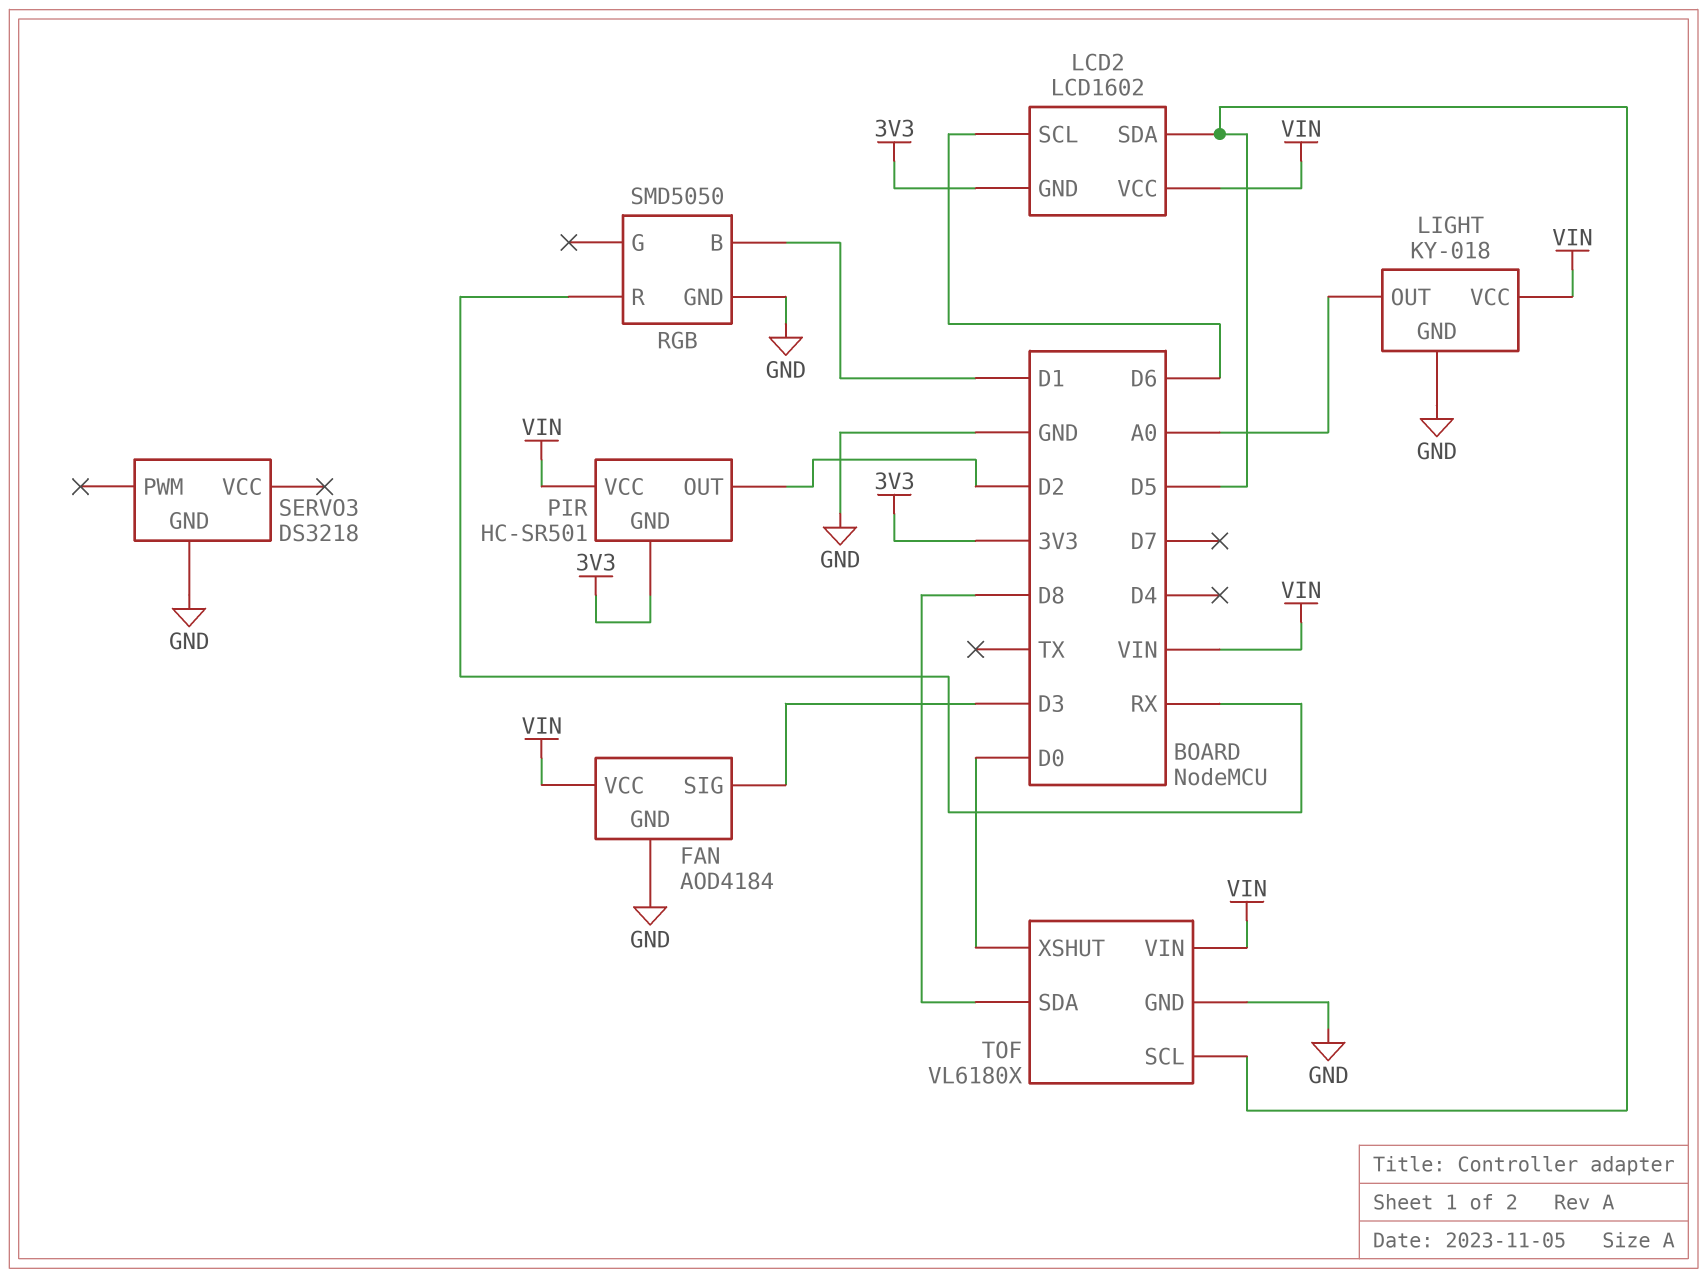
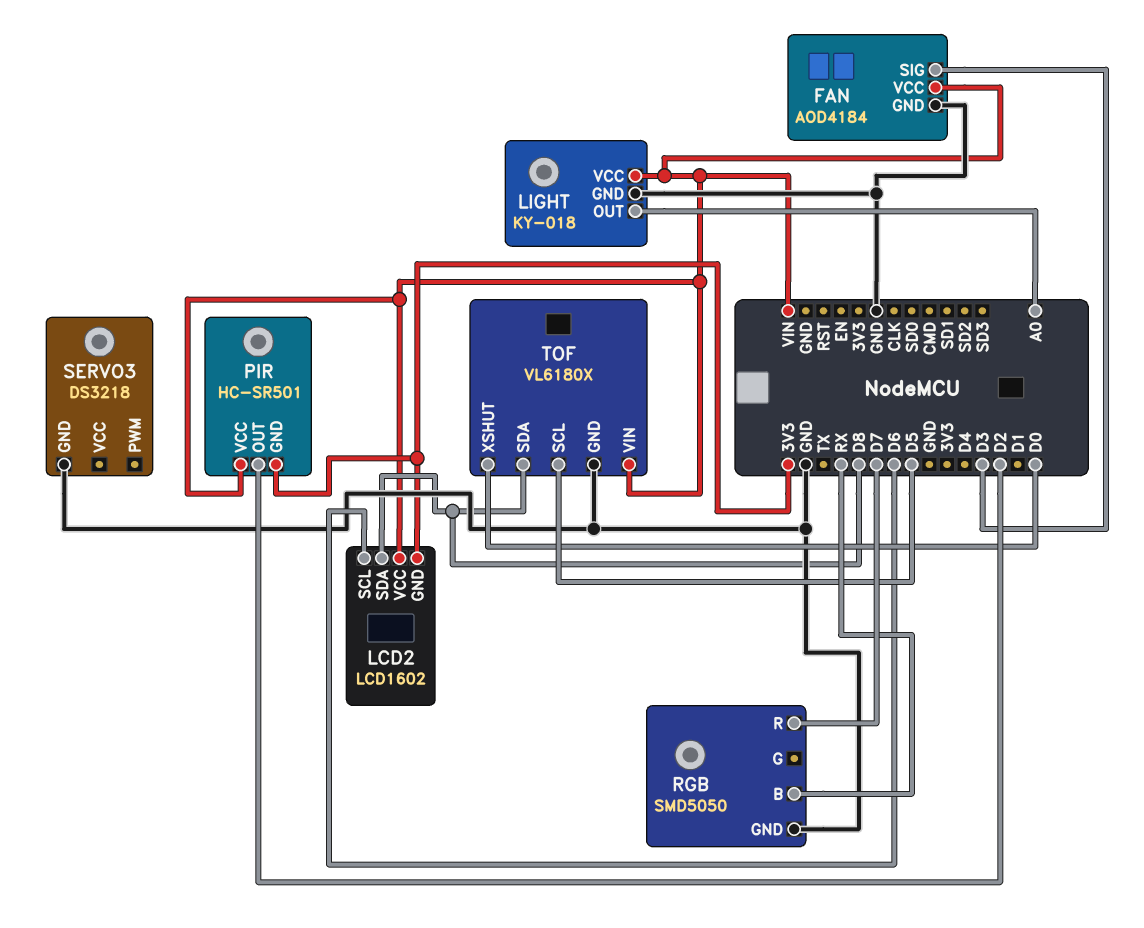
LCD2 pin SDA: D5 -> D8
RGB pin B: D1 -> RX
RGB pin R: RX -> D7

